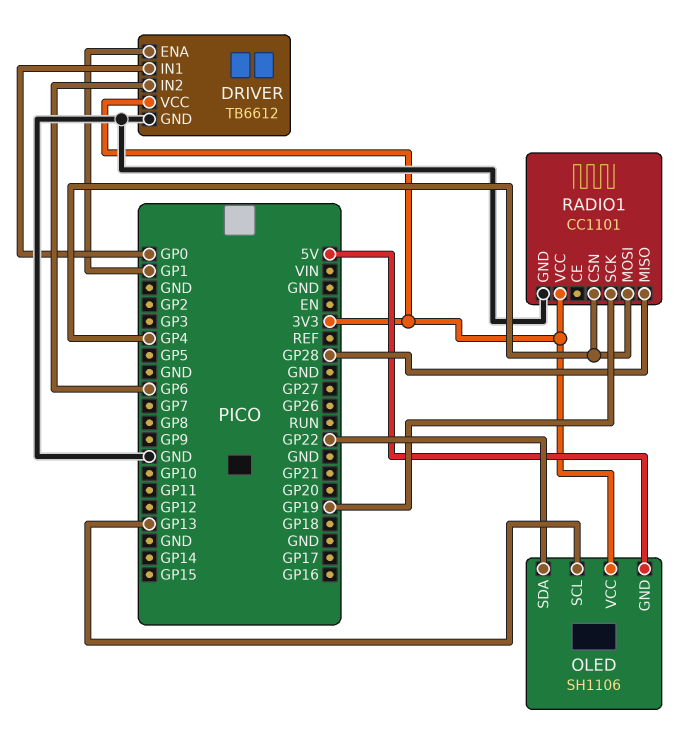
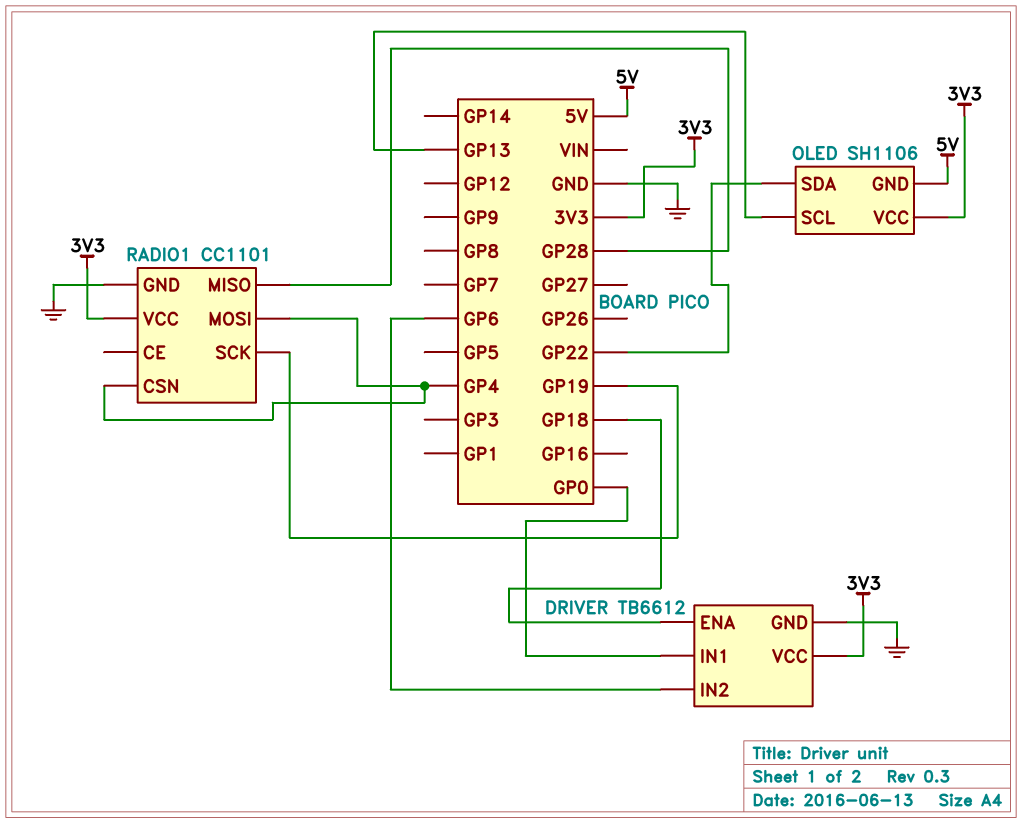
DRIVER pin ENA: GP1 -> GP18

